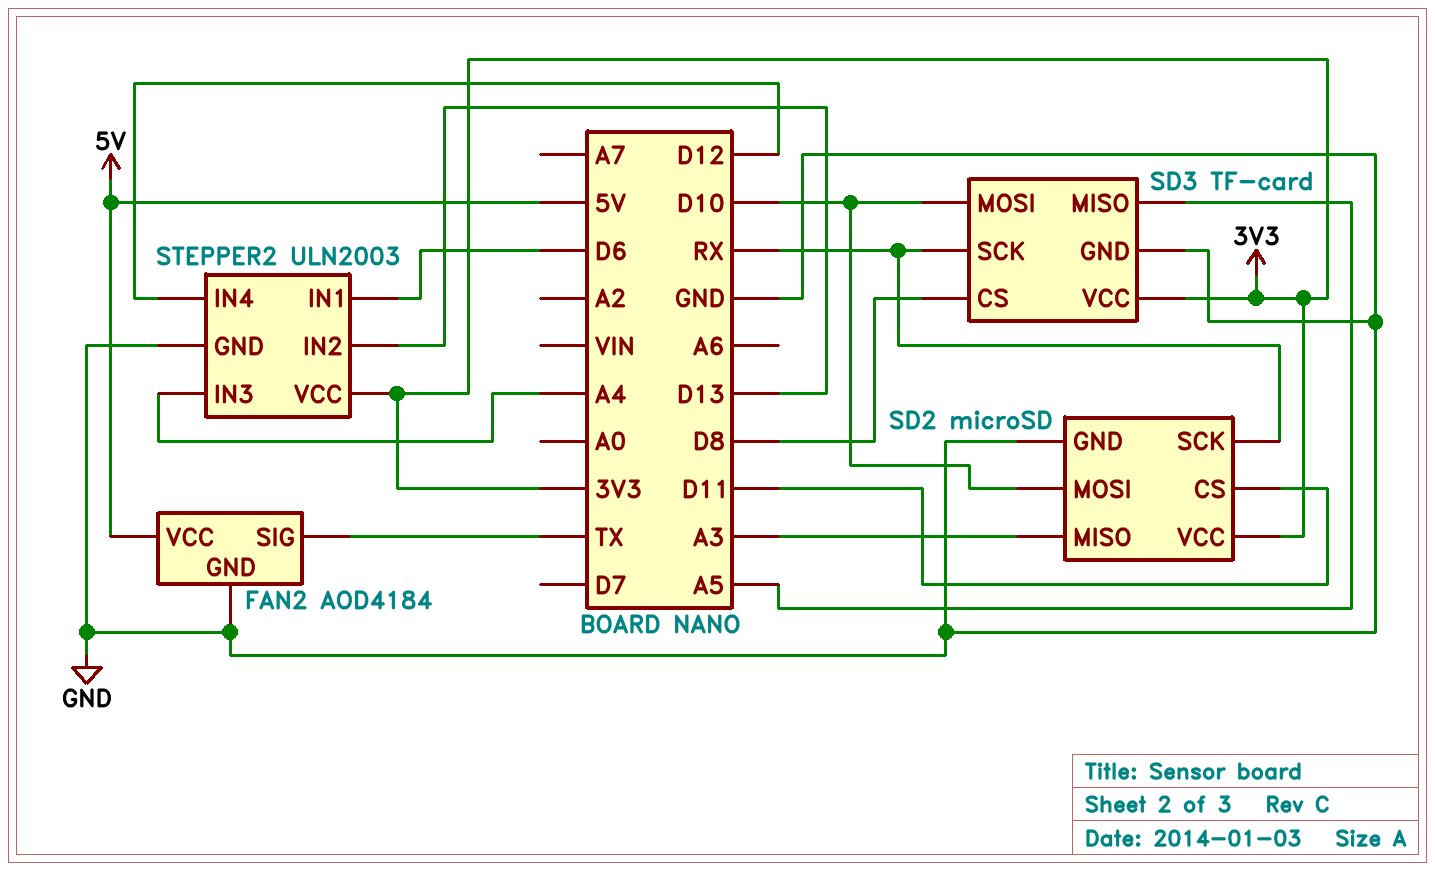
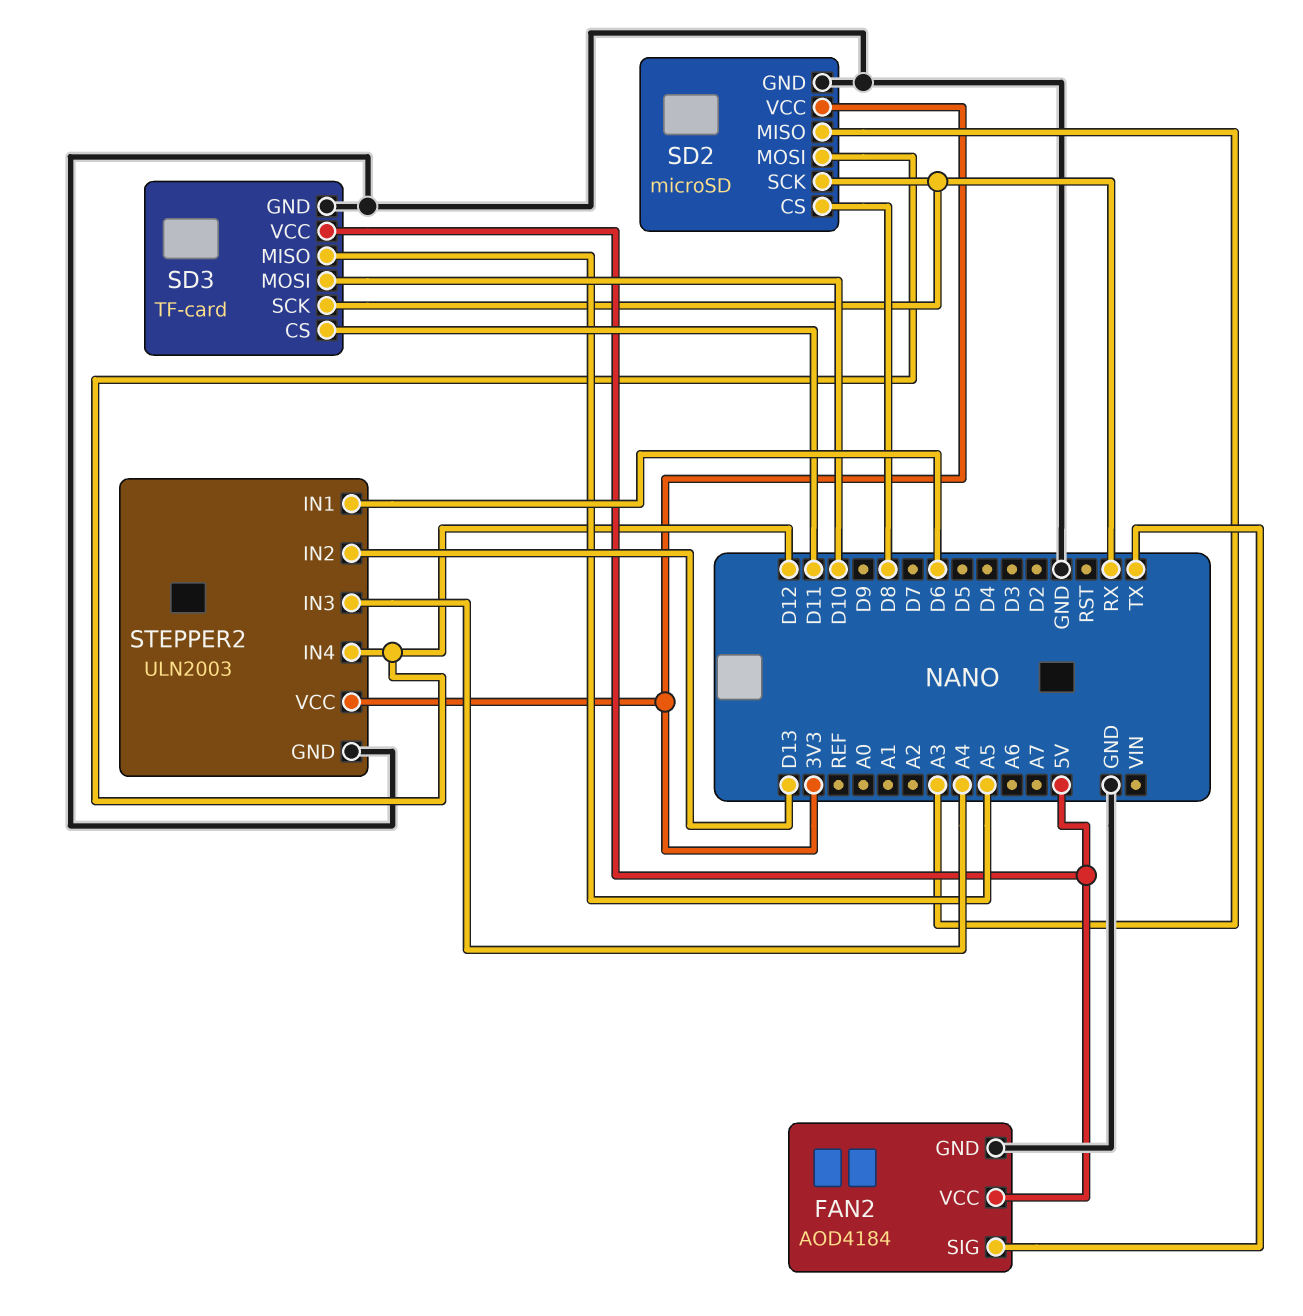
SD2 pin CS: D11 -> D8
SD2 pin MOSI: D10 -> D12
SD3 pin CS: D8 -> D11
SD3 pin VCC: 3V3 -> 5V

